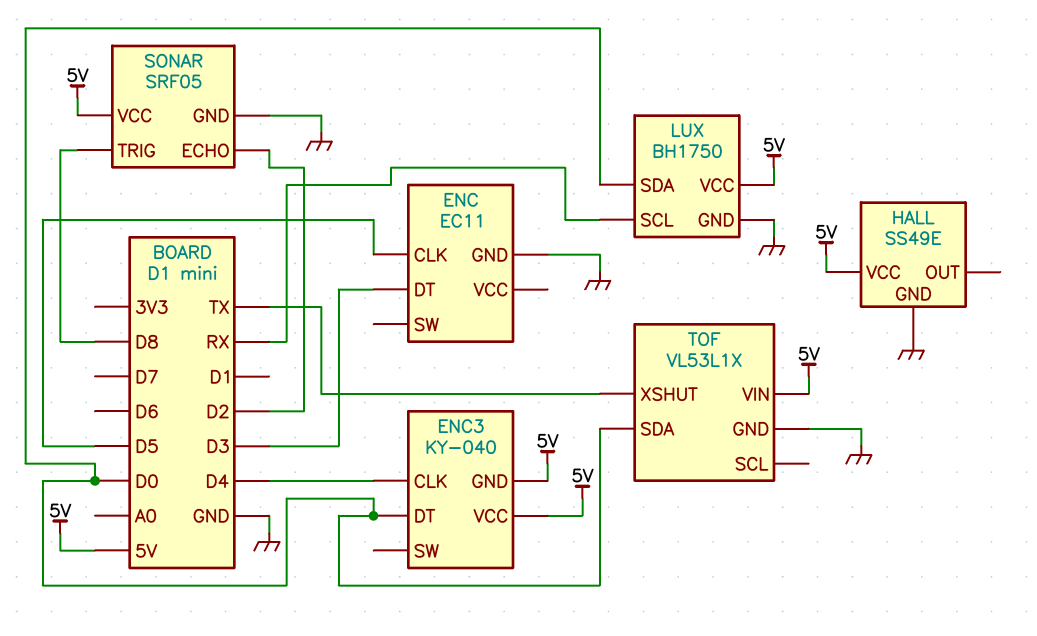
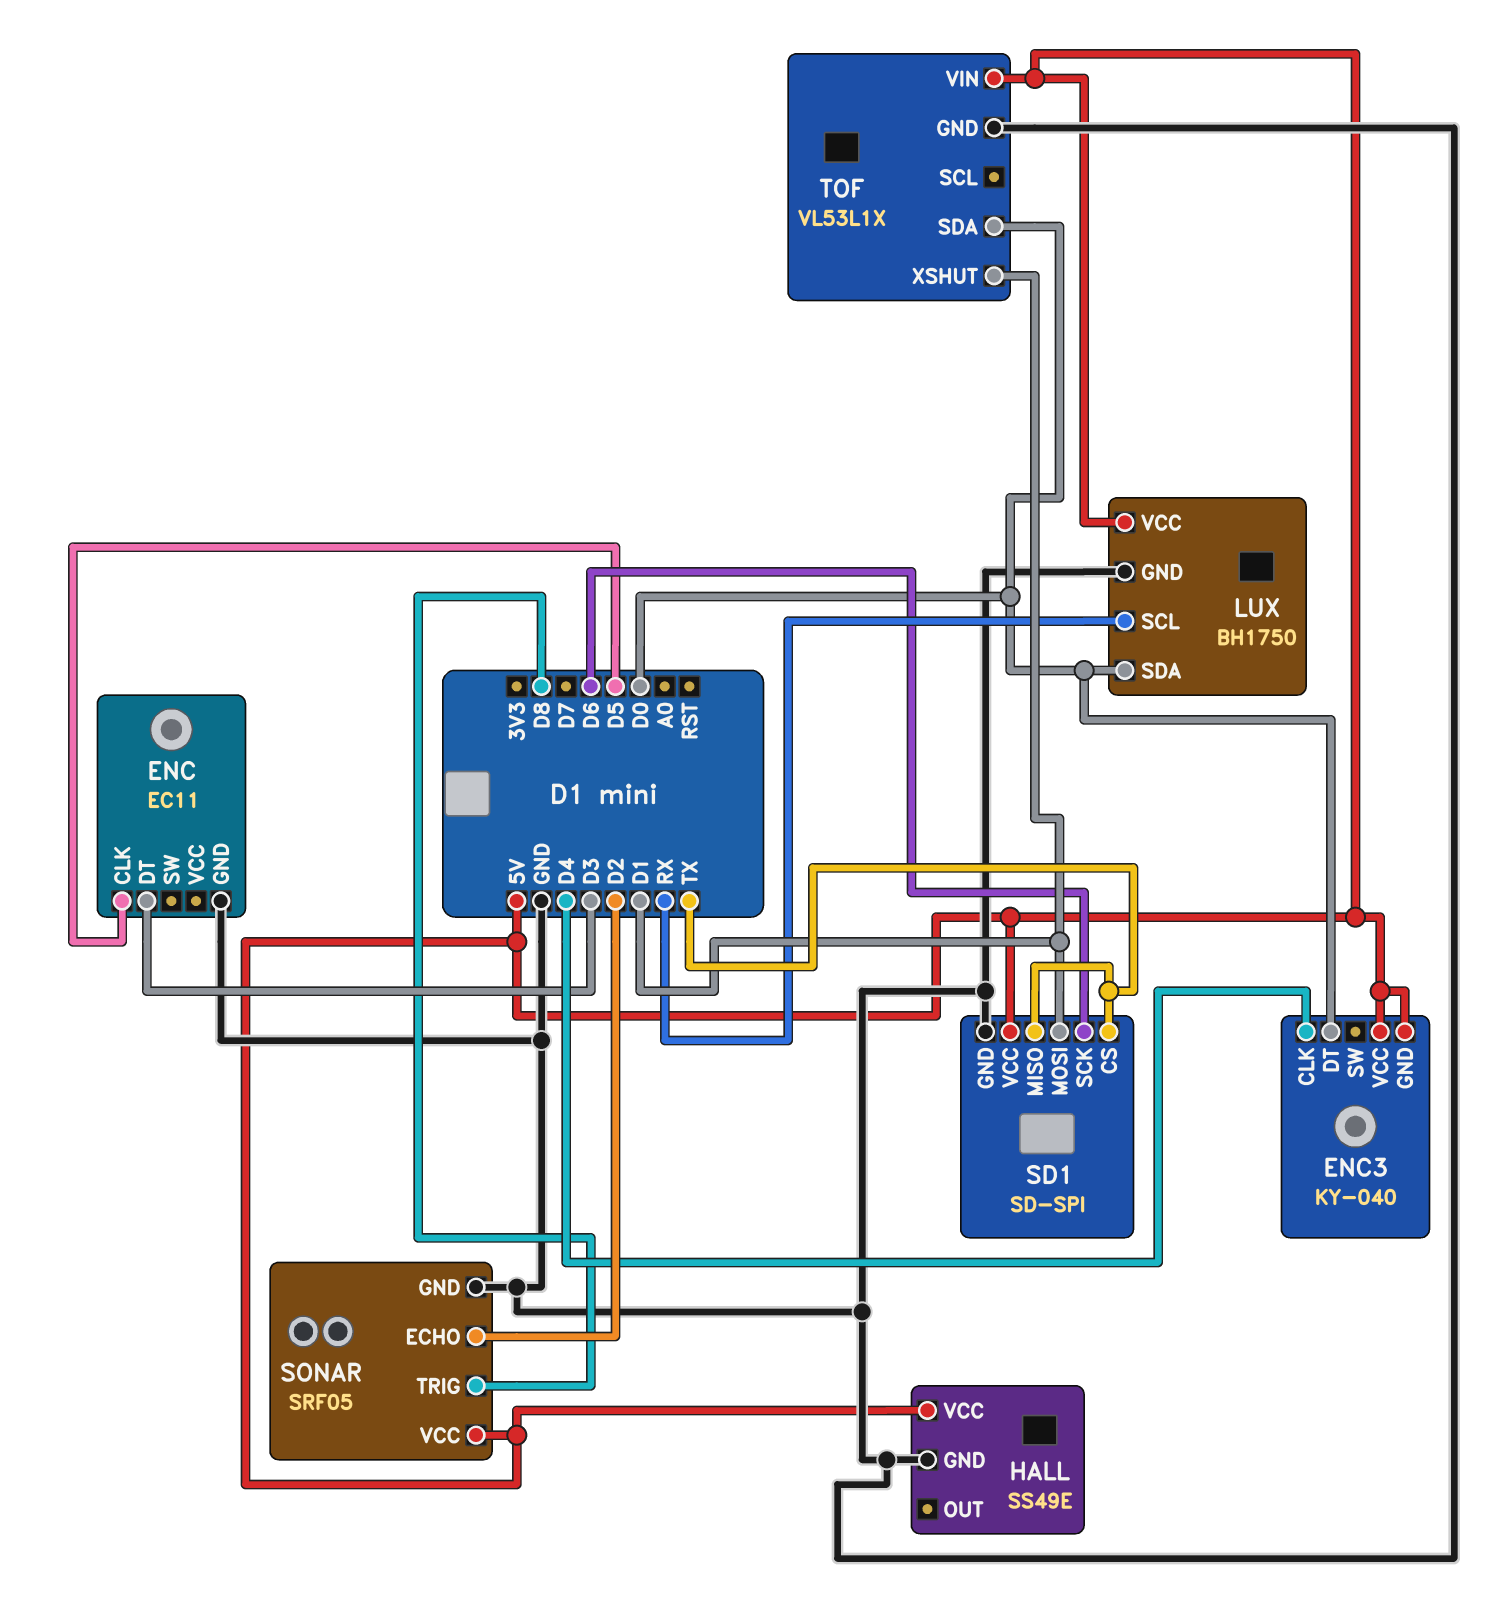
SD1: none -> SD-SPI
SD1 pin CS: none -> TX
SD1 pin GND: none -> GND
SD1 pin MISO: none -> TX
SD1 pin MOSI: none -> D1
SD1 pin SCK: none -> D6
SD1 pin VCC: none -> 5V
TOF pin XSHUT: TX -> D1

